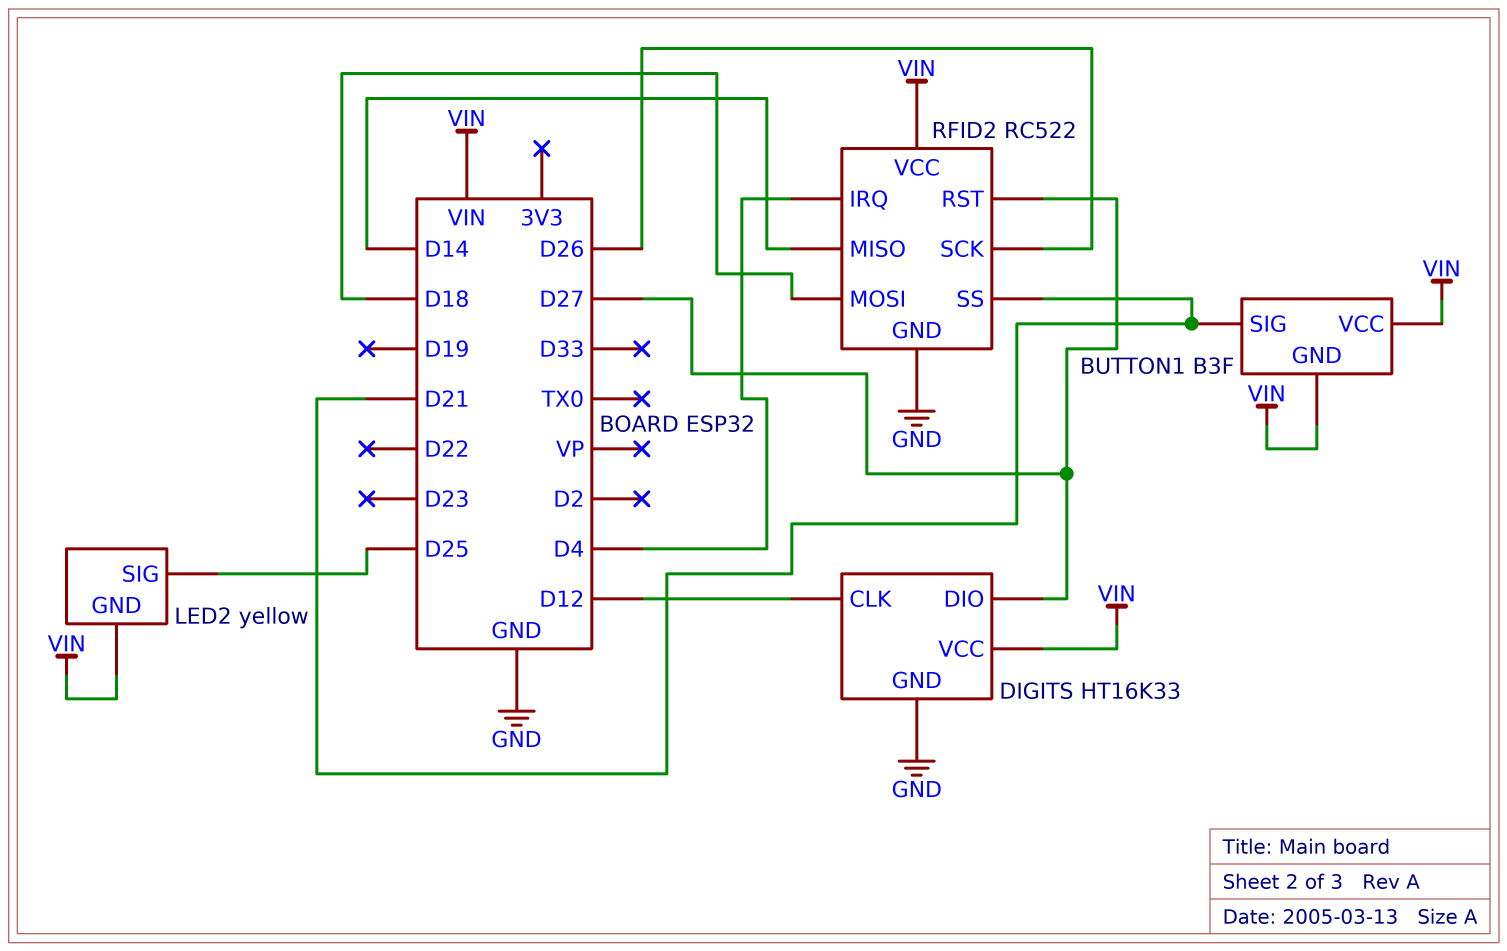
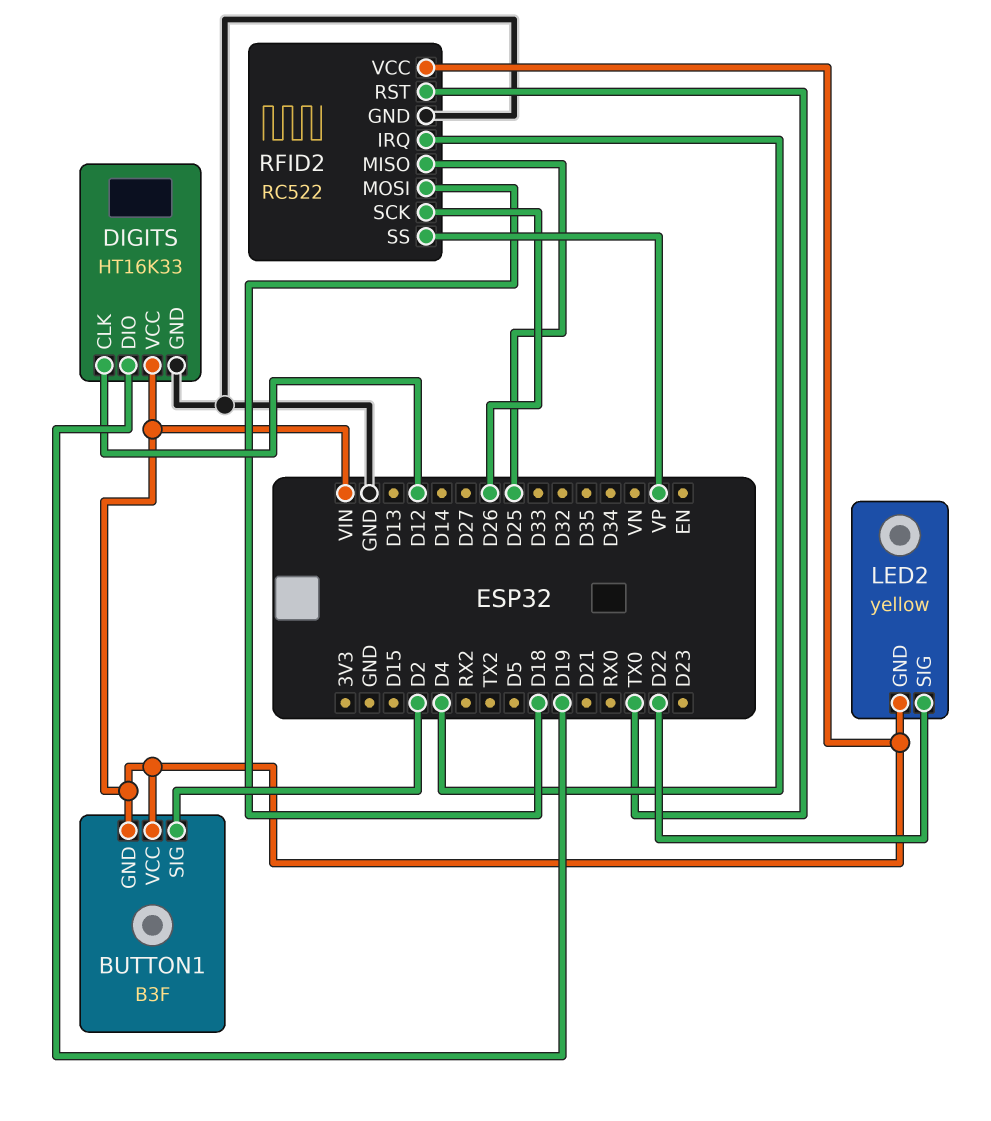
BUTTON1 pin SIG: D21 -> D2
DIGITS pin DIO: D27 -> D19
LED2 pin SIG: D25 -> D22
RFID2 pin MISO: D14 -> D25
RFID2 pin RST: D27 -> TX0
RFID2 pin SS: D21 -> VP

